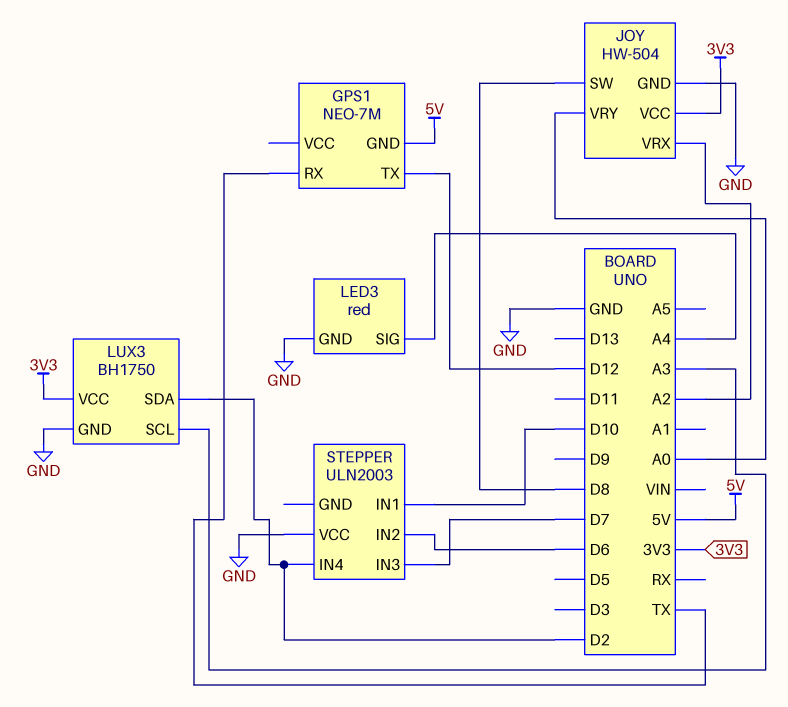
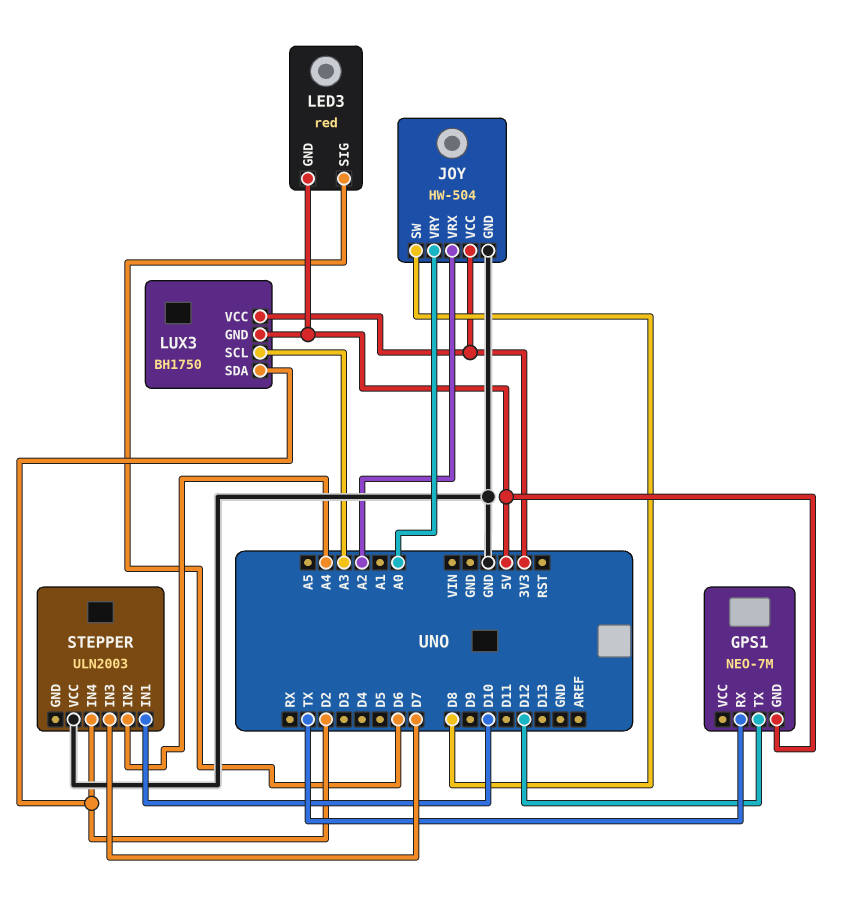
LED3 pin GND: GND -> 5V
LED3 pin SIG: A4 -> D6
LUX3 pin GND: GND -> 5V
STEPPER pin IN2: D6 -> A4

